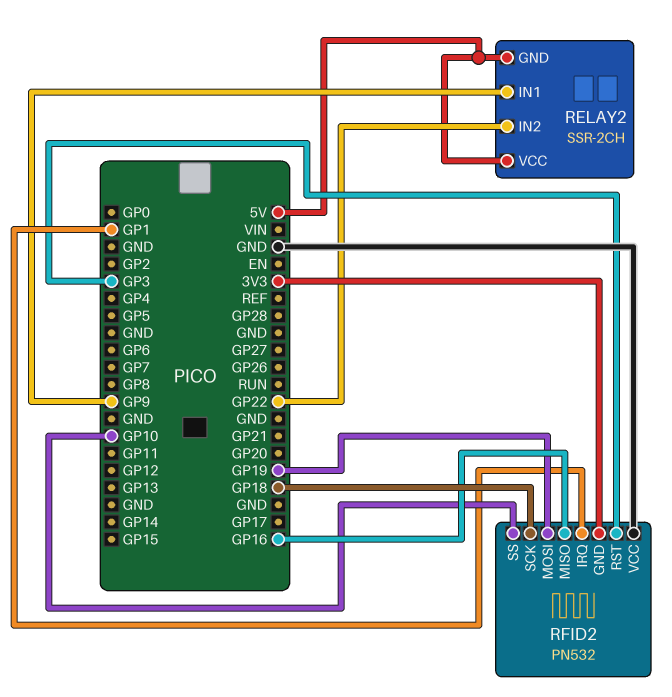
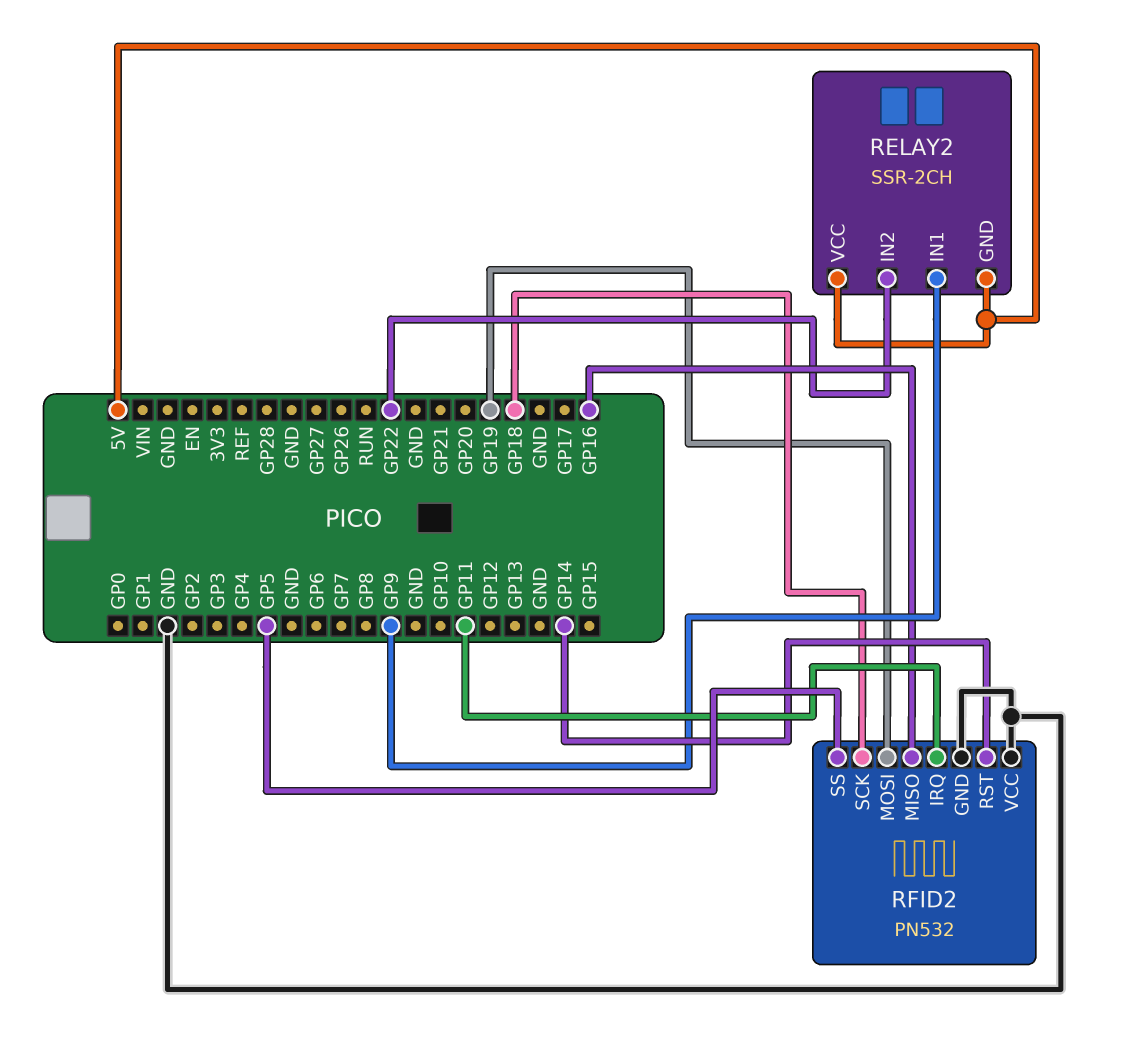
RFID2 pin GND: 3V3 -> GND
RFID2 pin IRQ: GP1 -> GP11
RFID2 pin RST: GP3 -> GP14
RFID2 pin SS: GP10 -> GP5

